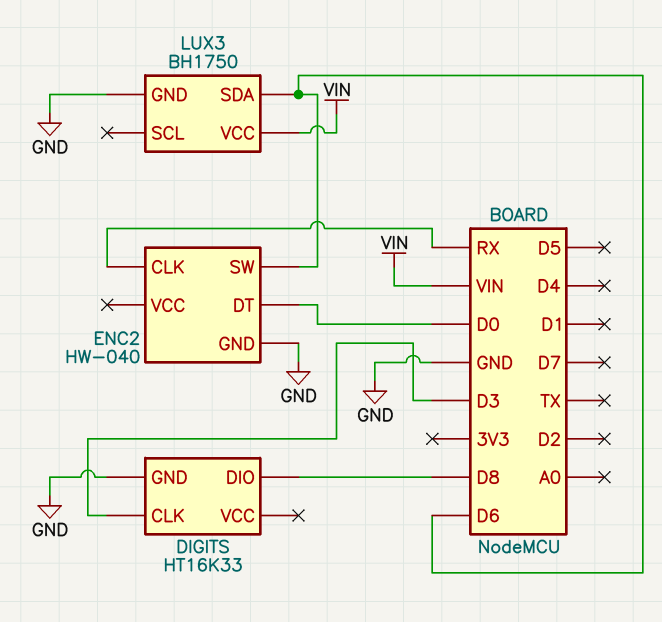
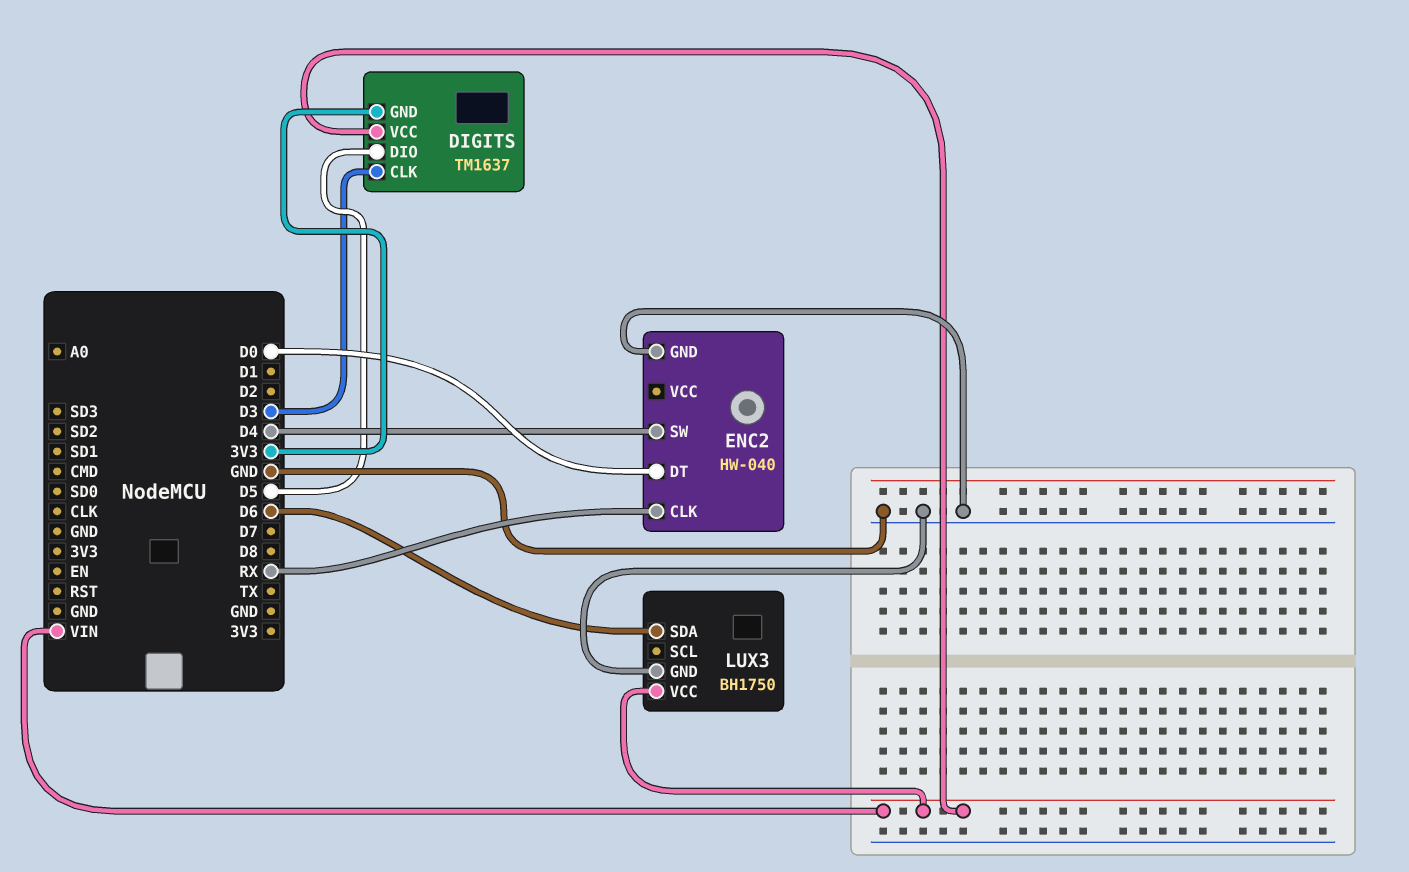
DIGITS: HT16K33 -> TM1637
DIGITS pin DIO: D8 -> D5
DIGITS pin GND: GND -> 3V3
DIGITS pin VCC: none -> VIN
ENC2 pin SW: D6 -> D4

